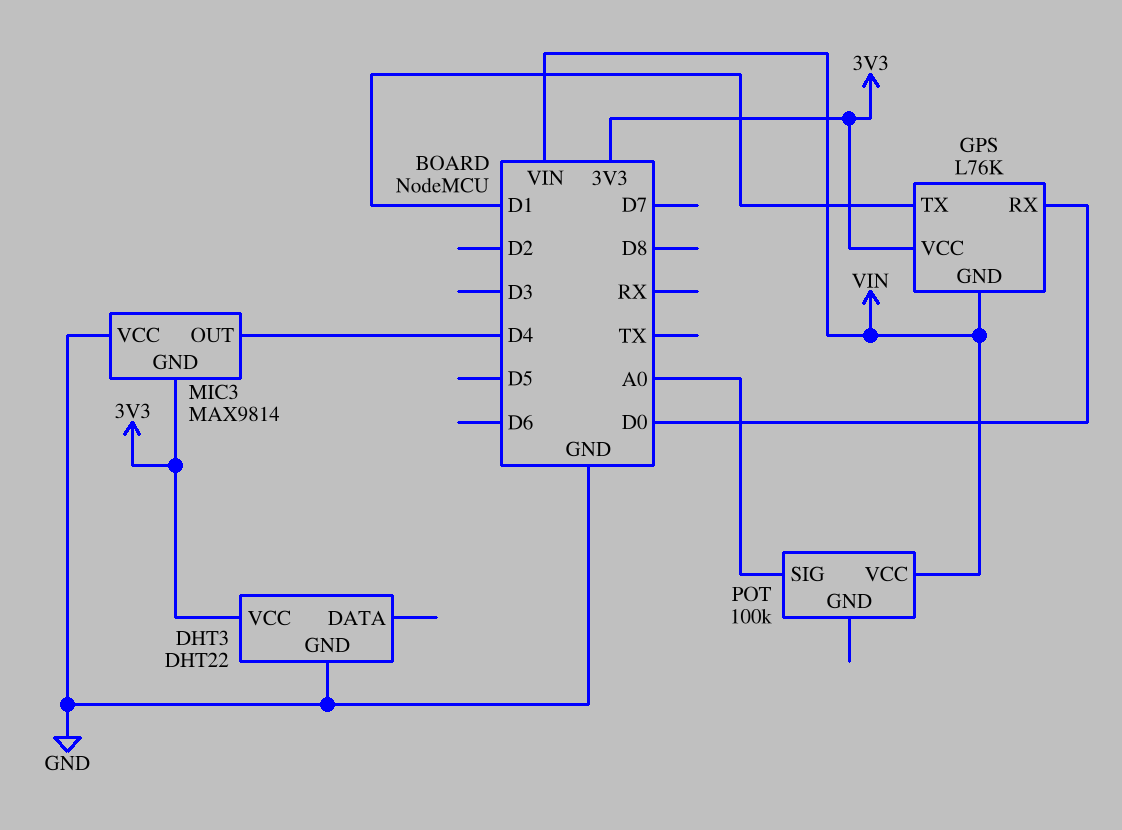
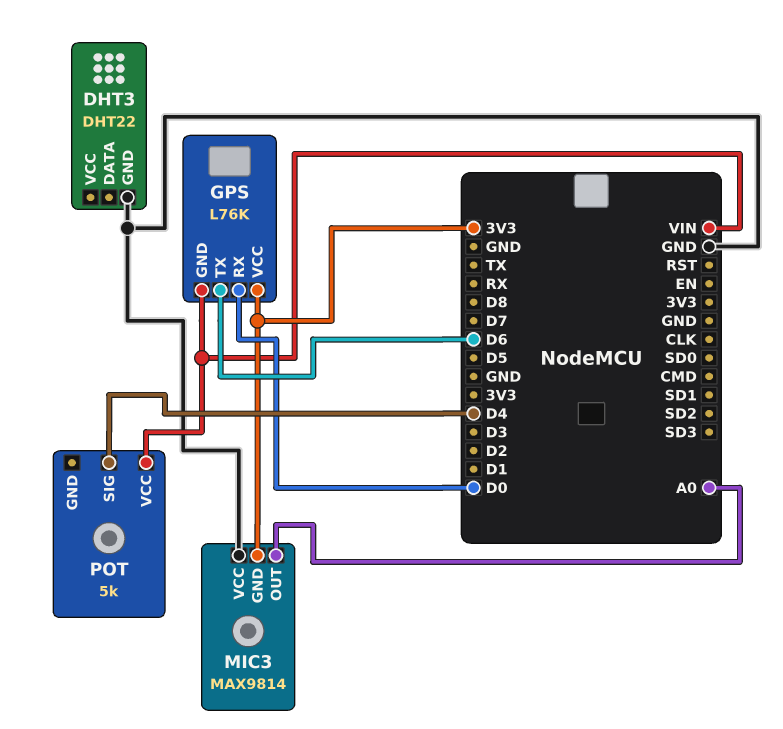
DHT3 pin VCC: 3V3 -> none
GPS pin TX: D1 -> D6
MIC3 pin OUT: D4 -> A0
POT: 100k -> 5k
POT pin SIG: A0 -> D4

